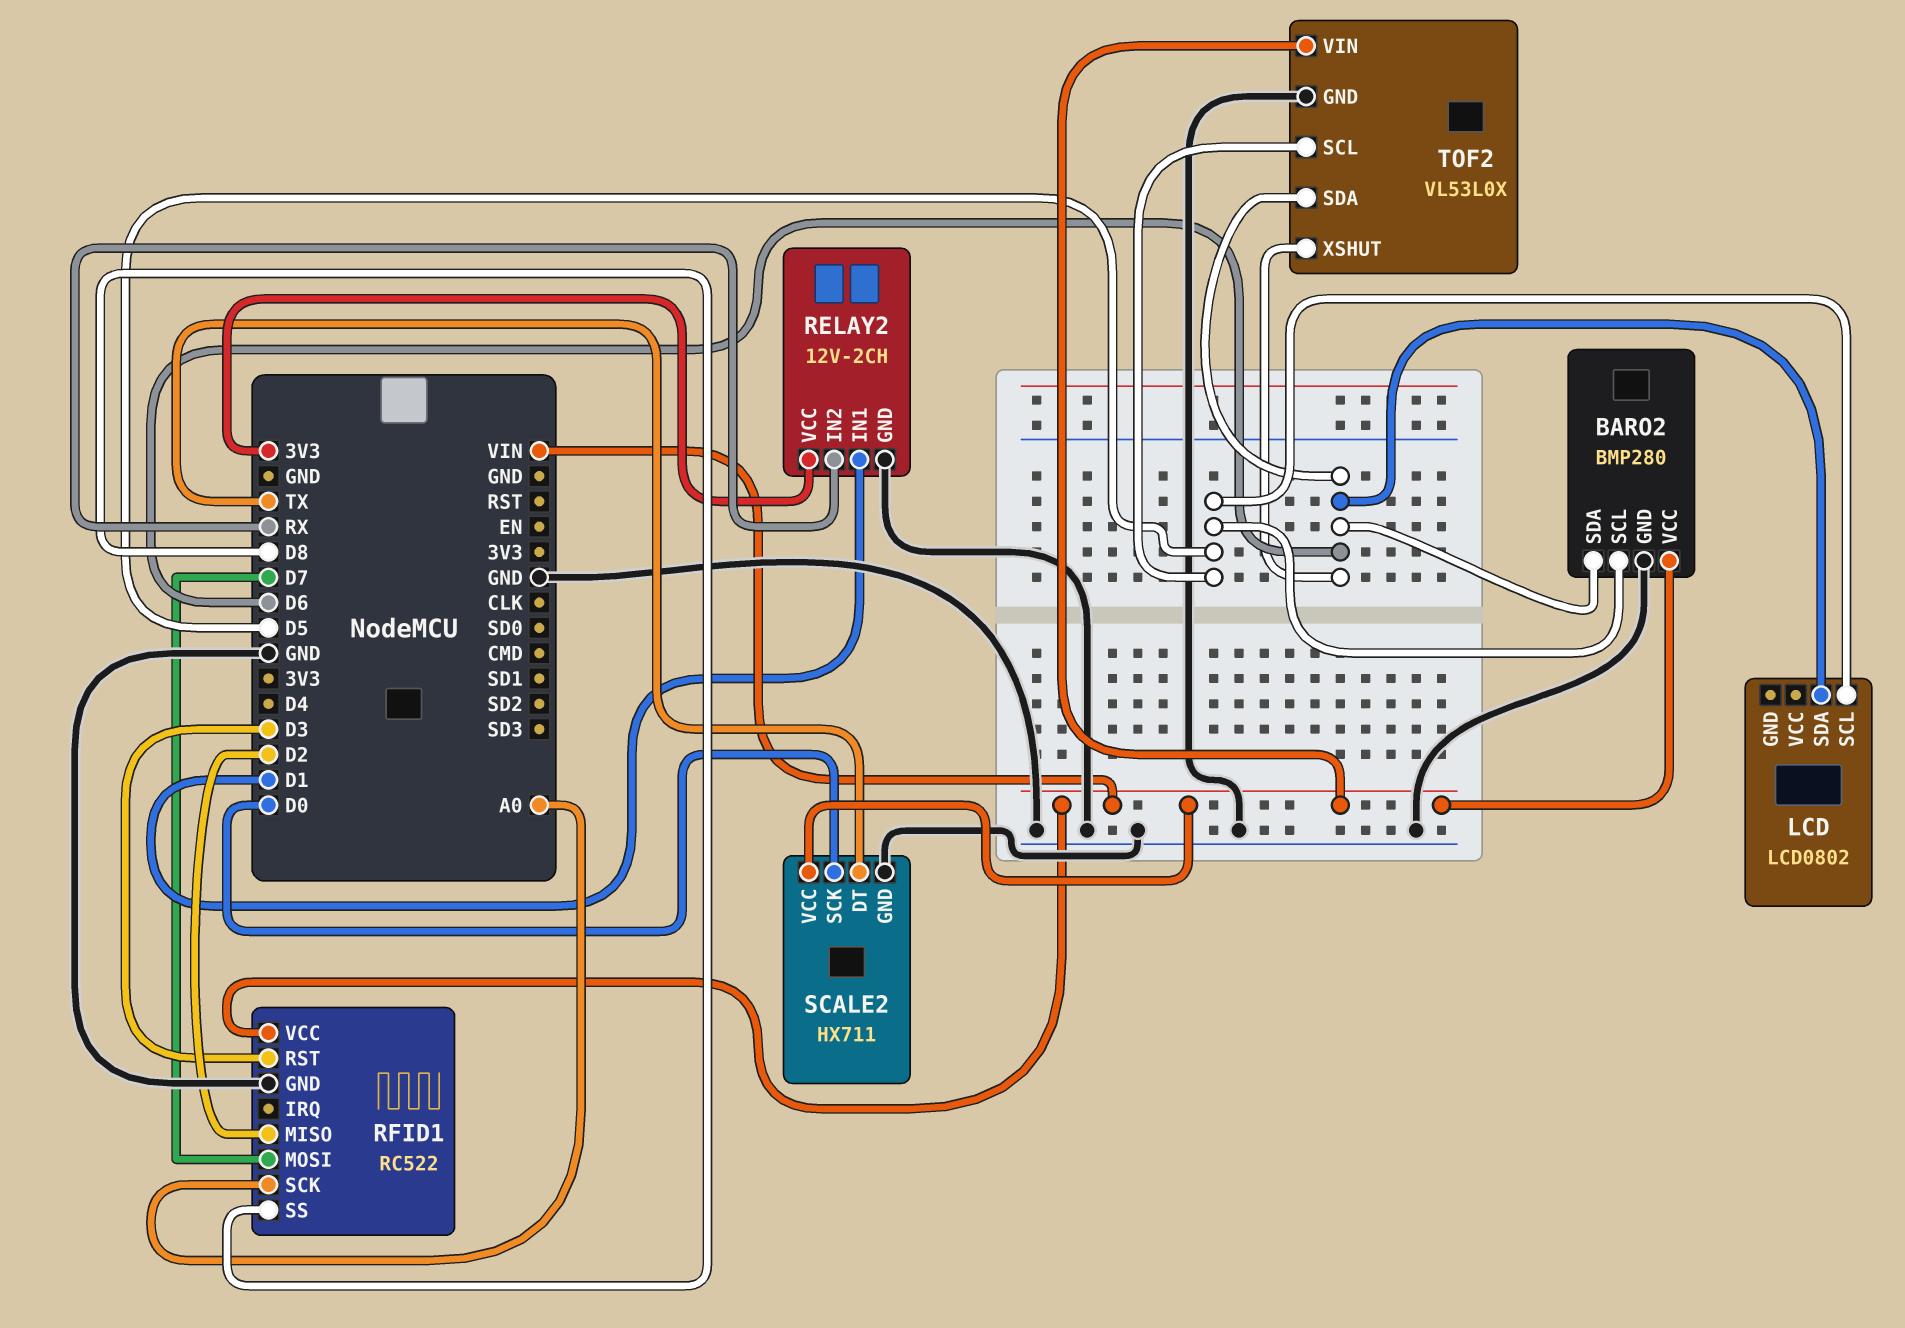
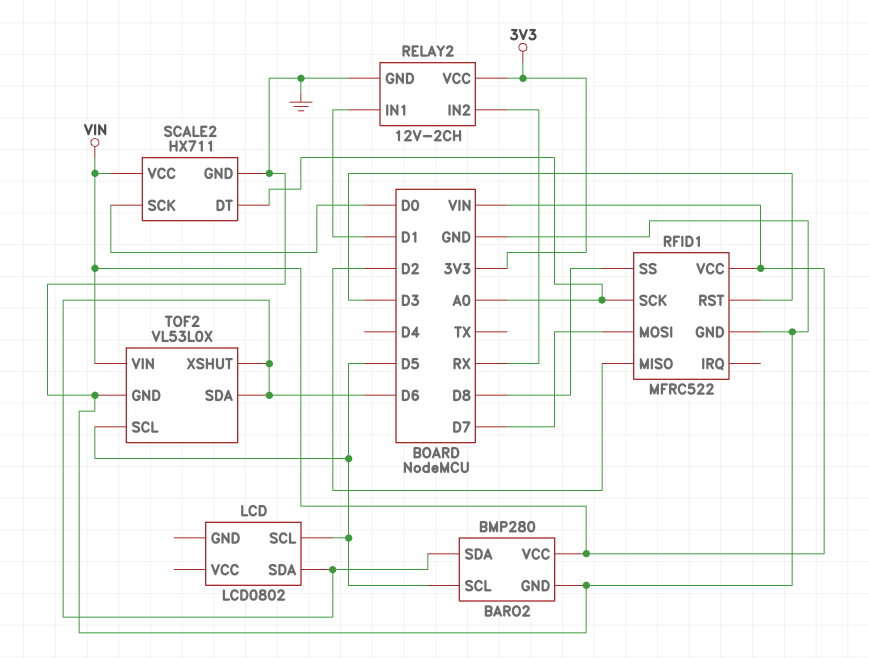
RFID1: RC522 -> MFRC522
SCALE2 pin DT: TX -> A0

